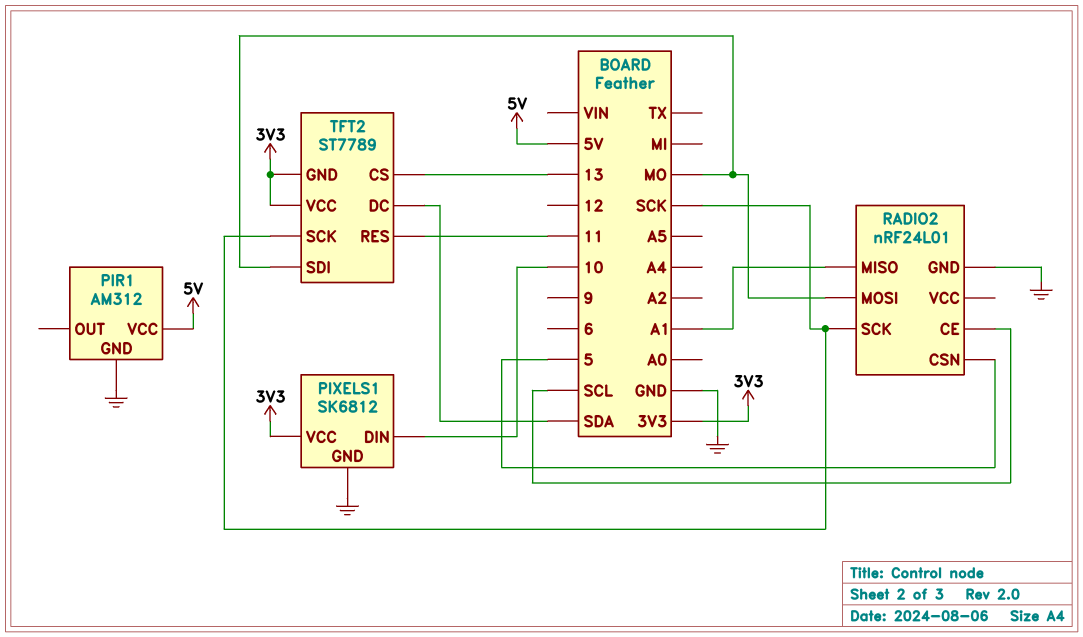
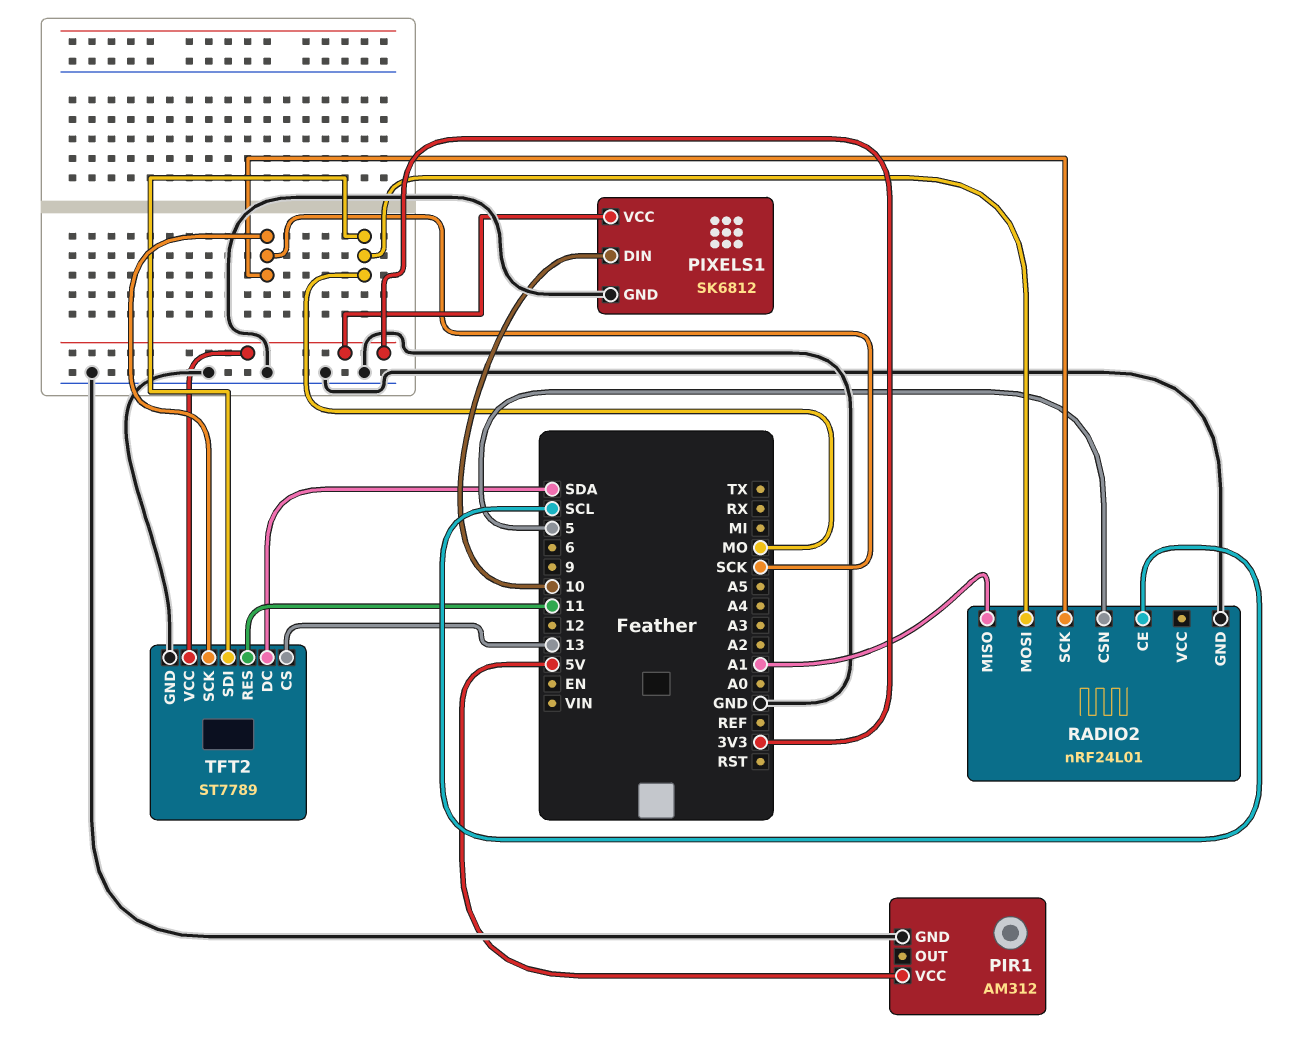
TFT2 pin GND: 3V3 -> GND

